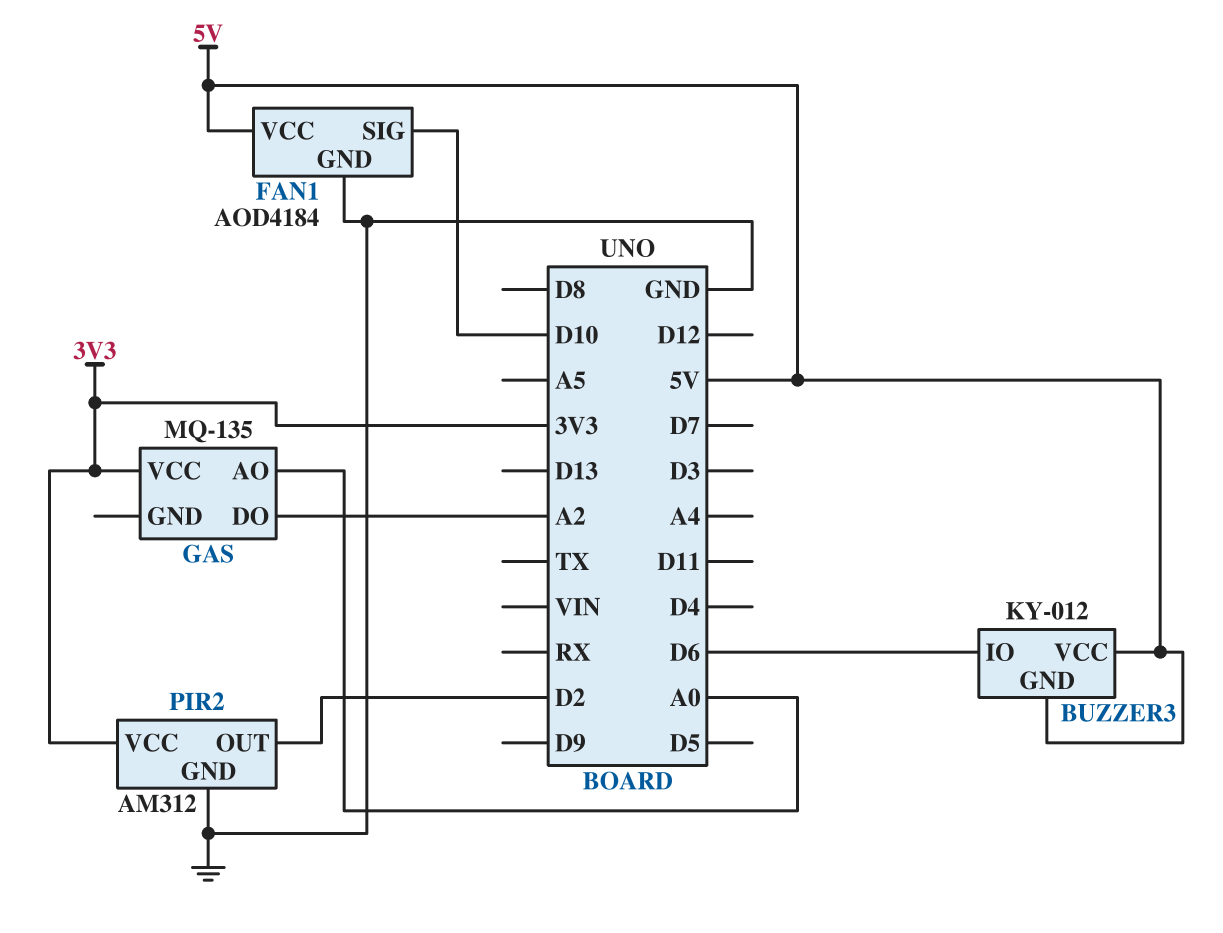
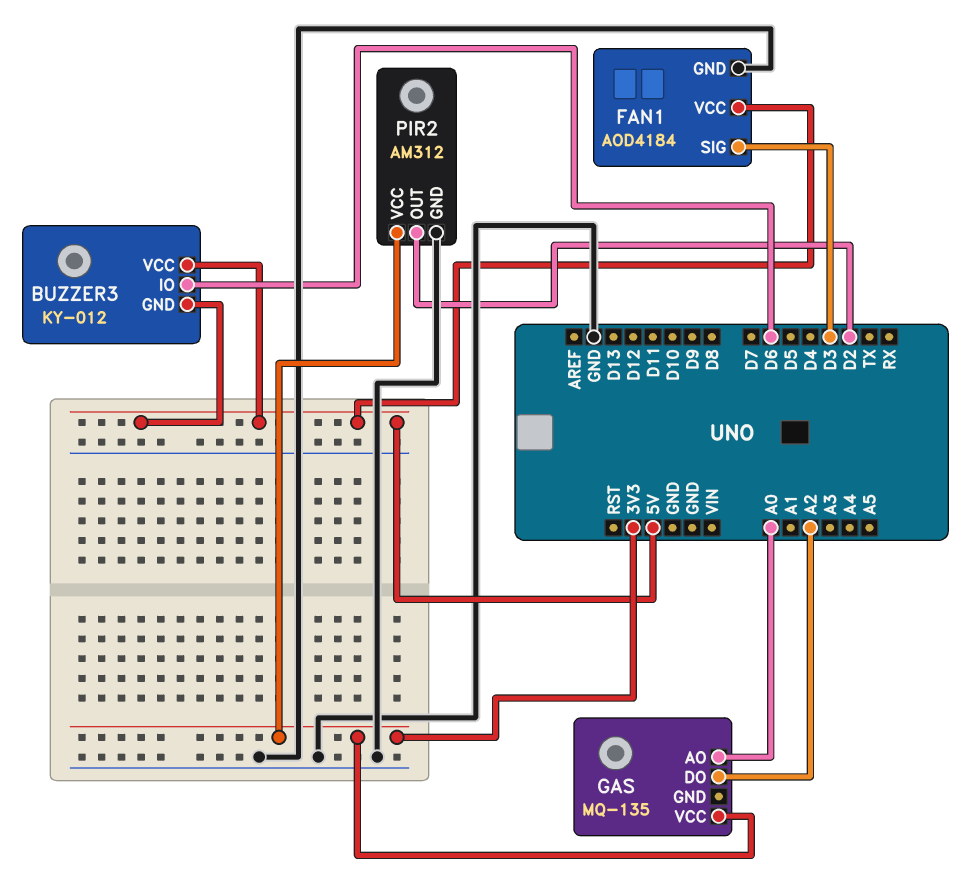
FAN1 pin SIG: D10 -> D3

